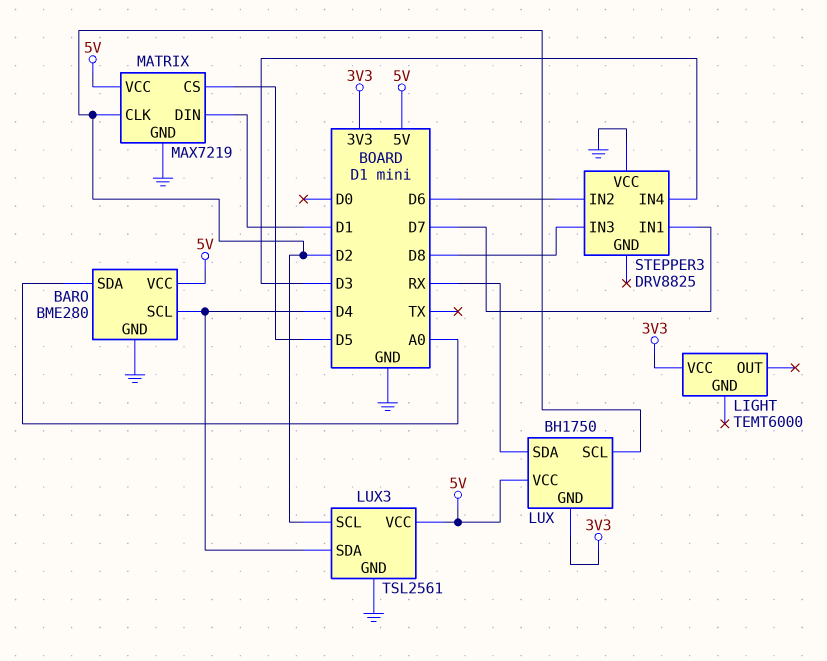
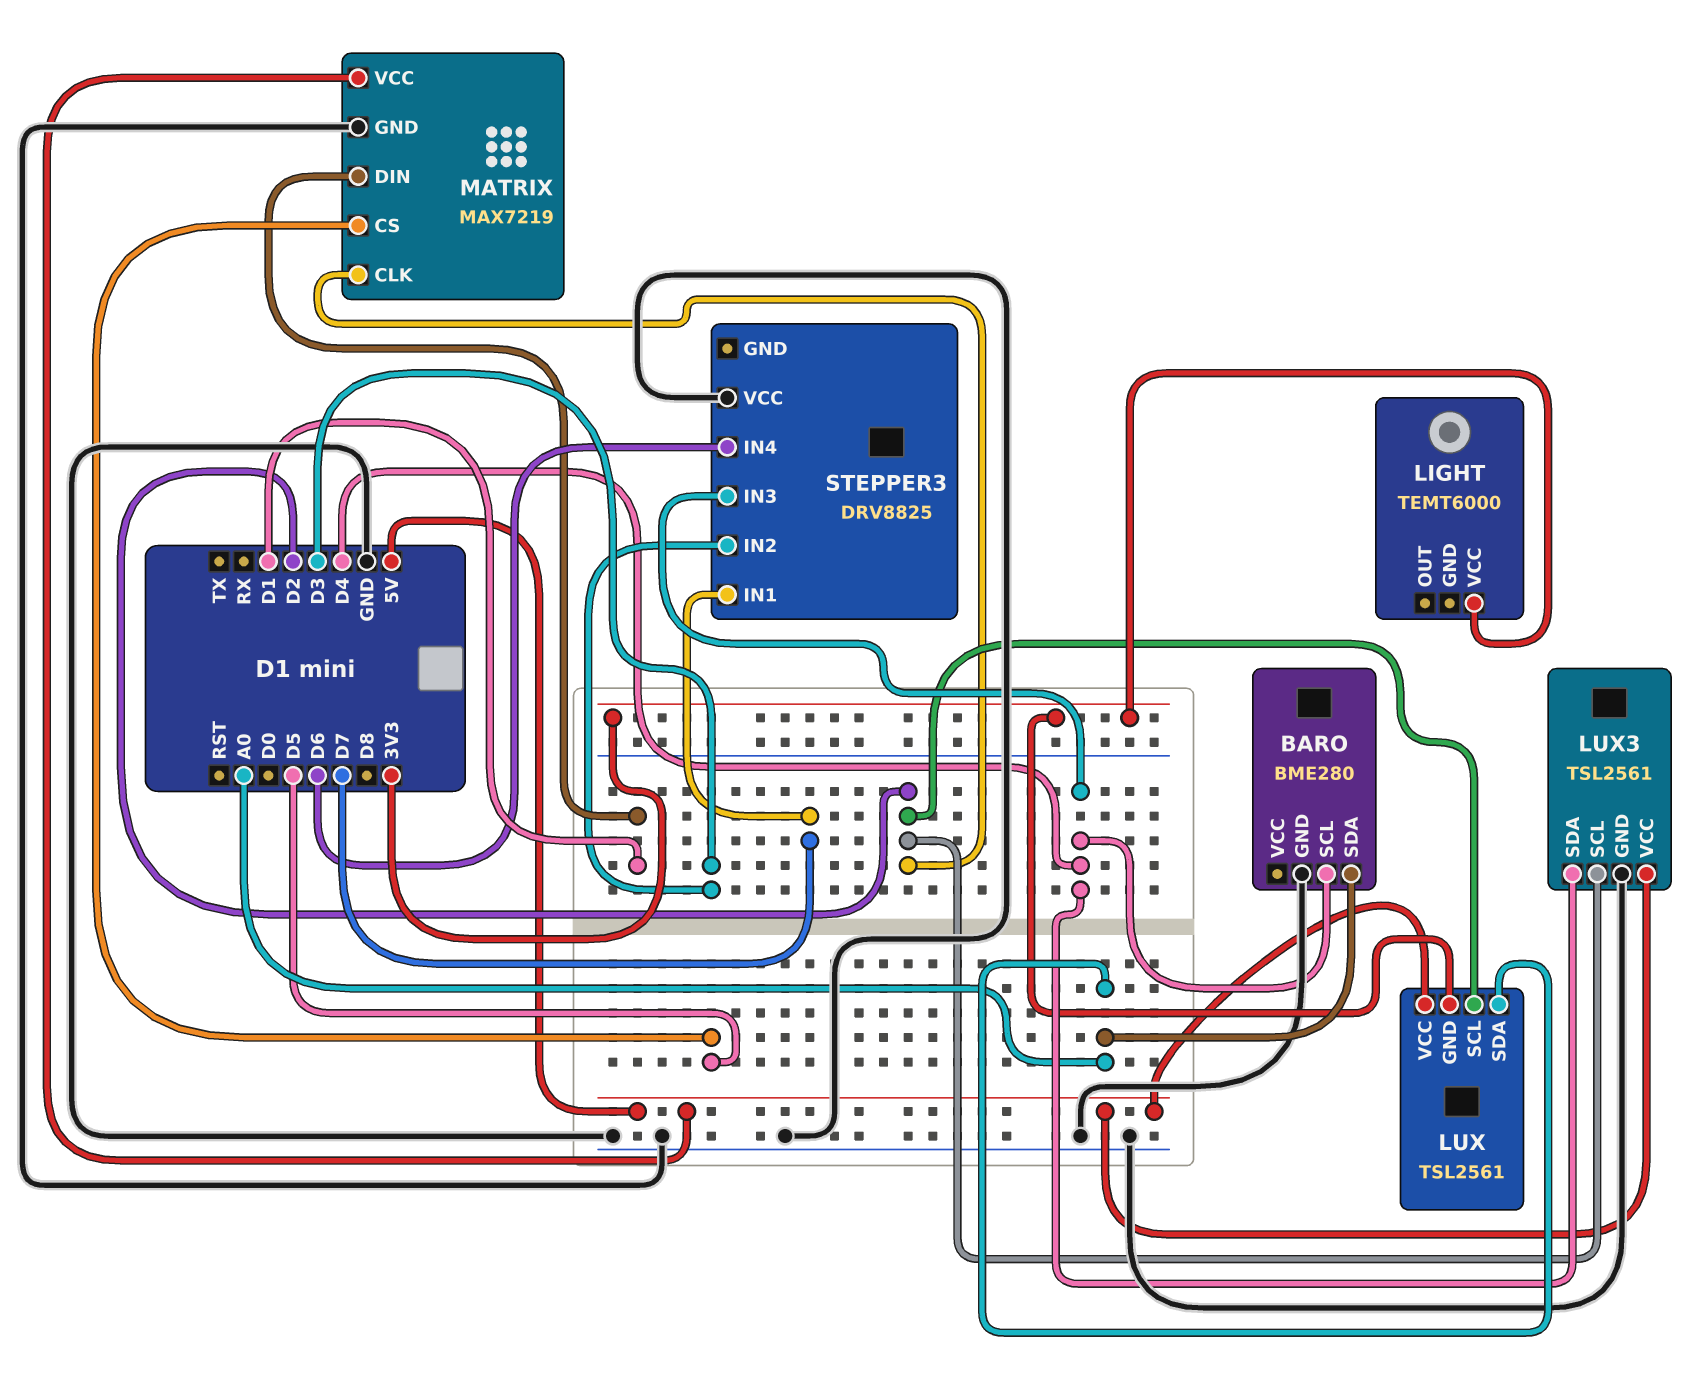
BARO pin VCC: 5V -> none
LUX: BH1750 -> TSL2561
LUX pin SDA: RX -> A0
STEPPER3 pin IN2: D6 -> D3
STEPPER3 pin IN3: D8 -> D4
STEPPER3 pin IN4: D3 -> D6

